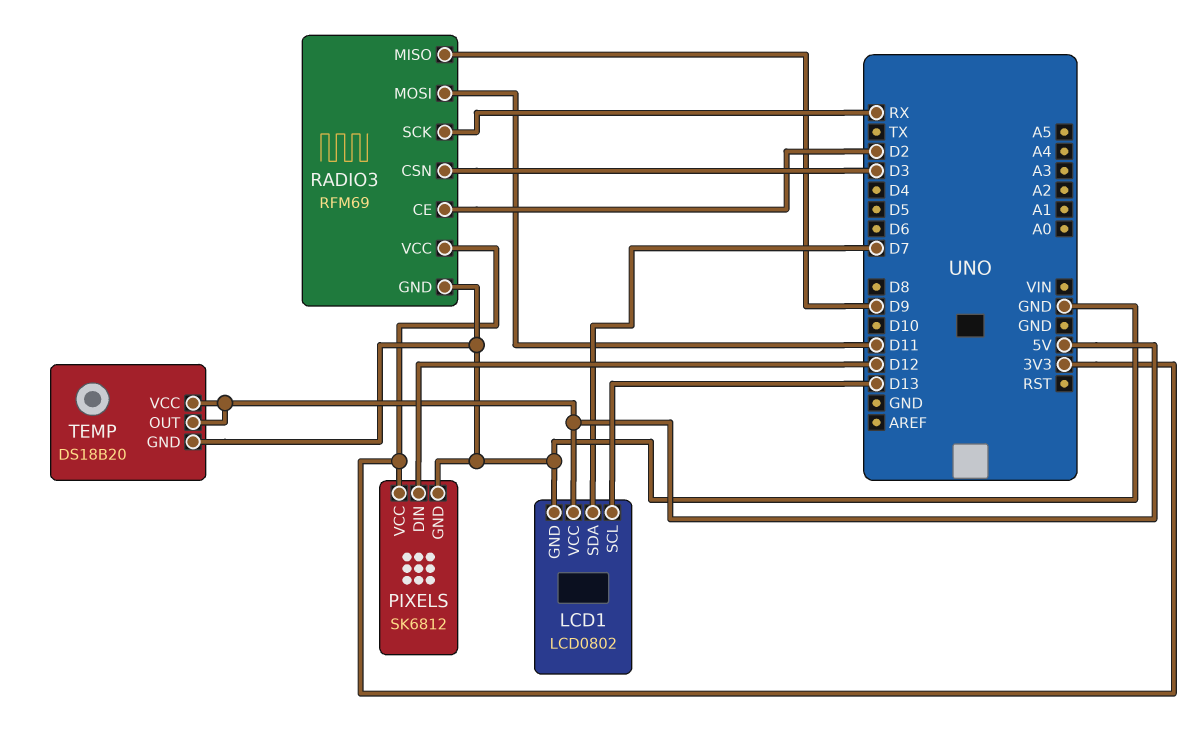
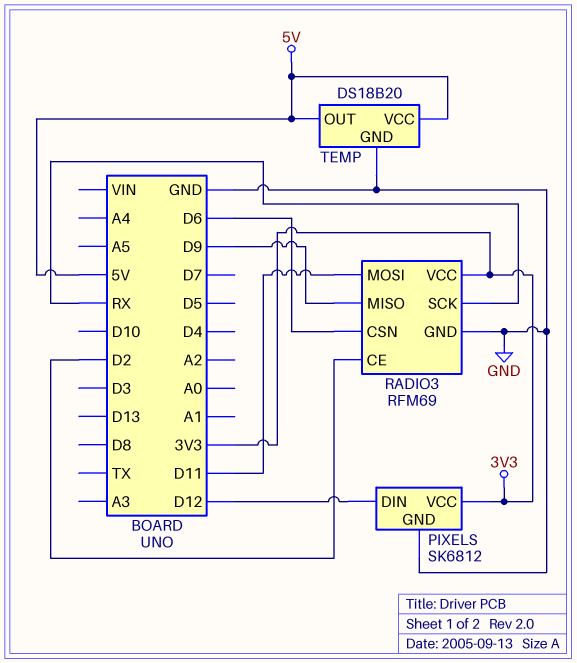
LCD1: LCD0802 -> none
LCD1 pin GND: GND -> none
LCD1 pin SCL: D13 -> none
LCD1 pin SDA: D7 -> none
LCD1 pin VCC: 5V -> none
RADIO3 pin CSN: D3 -> D6

